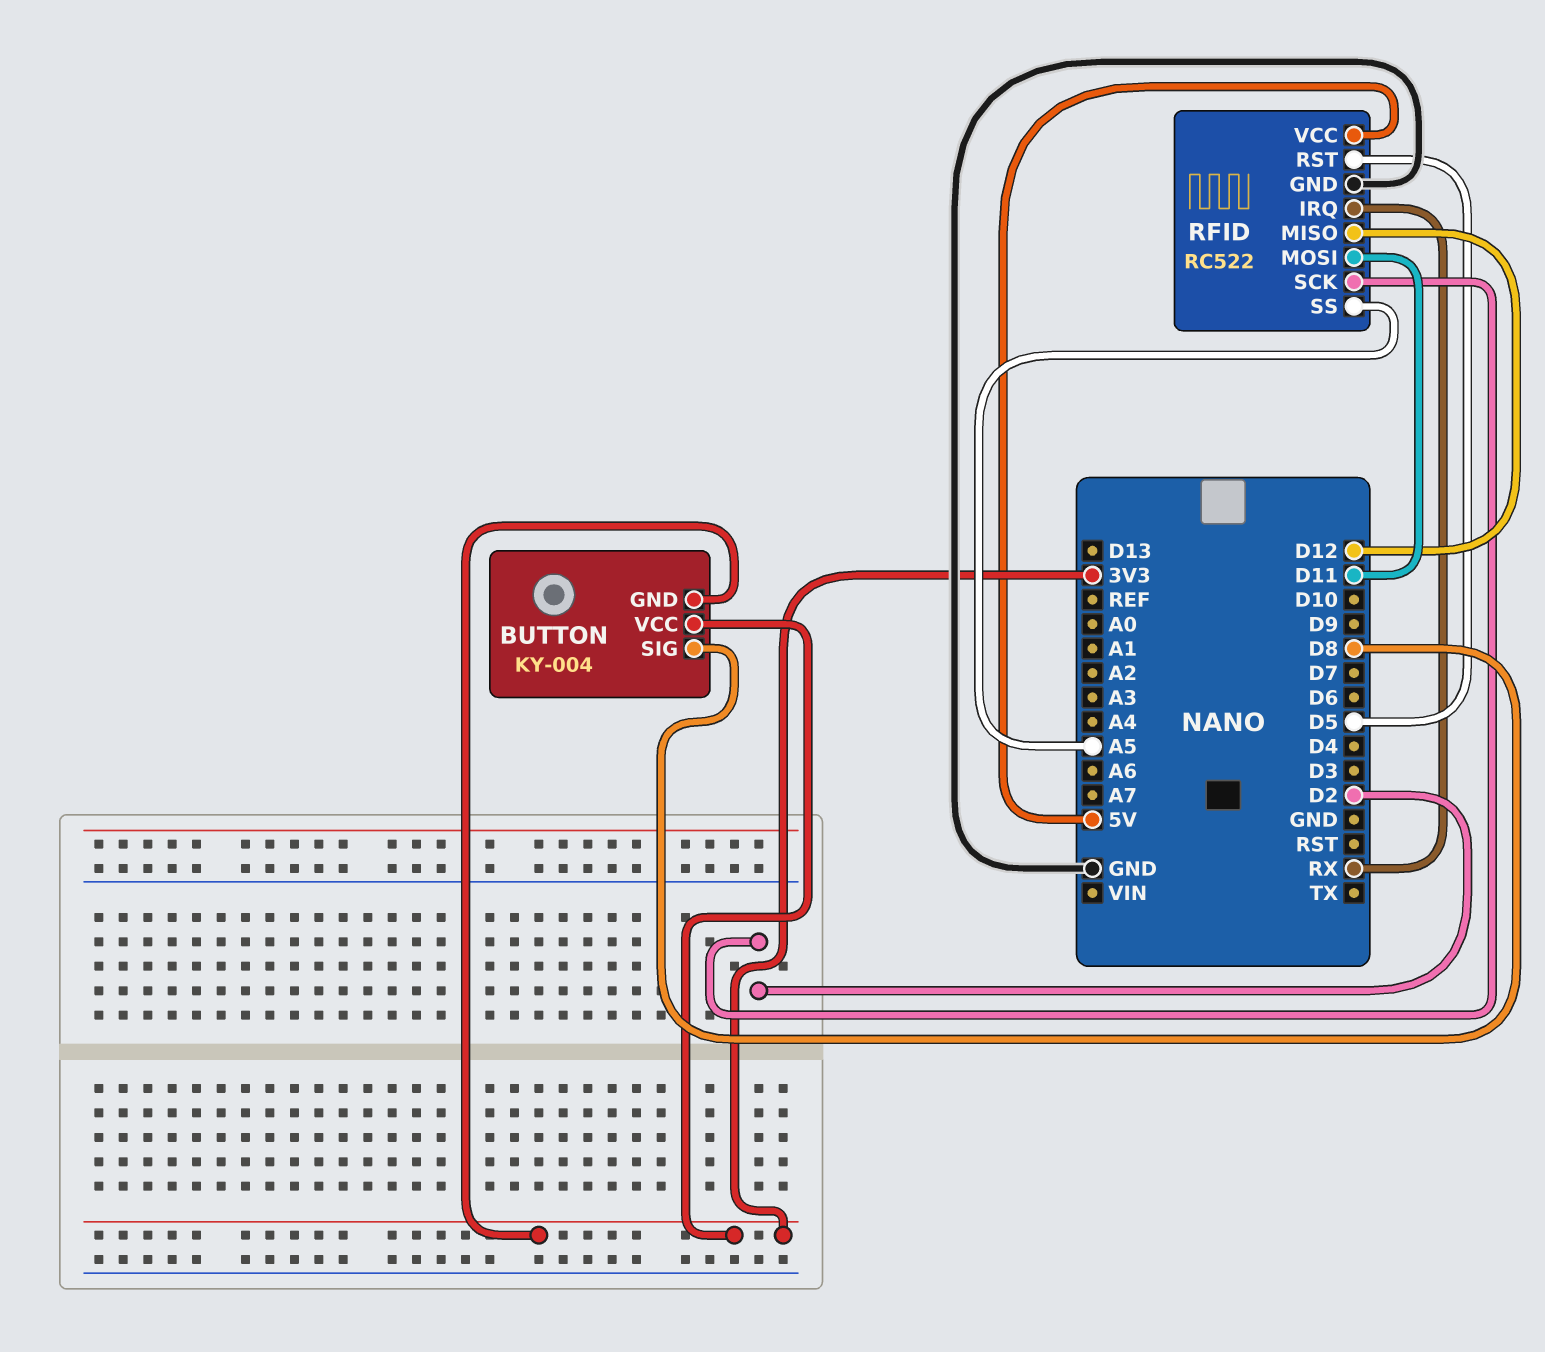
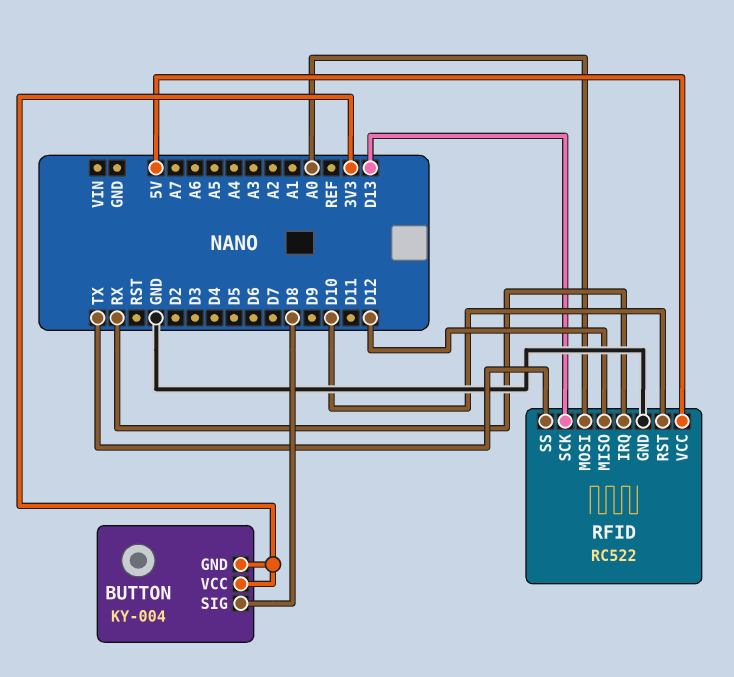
RFID pin MOSI: D11 -> A0
RFID pin RST: D5 -> D10
RFID pin SCK: D2 -> D13
RFID pin SS: A5 -> TX

